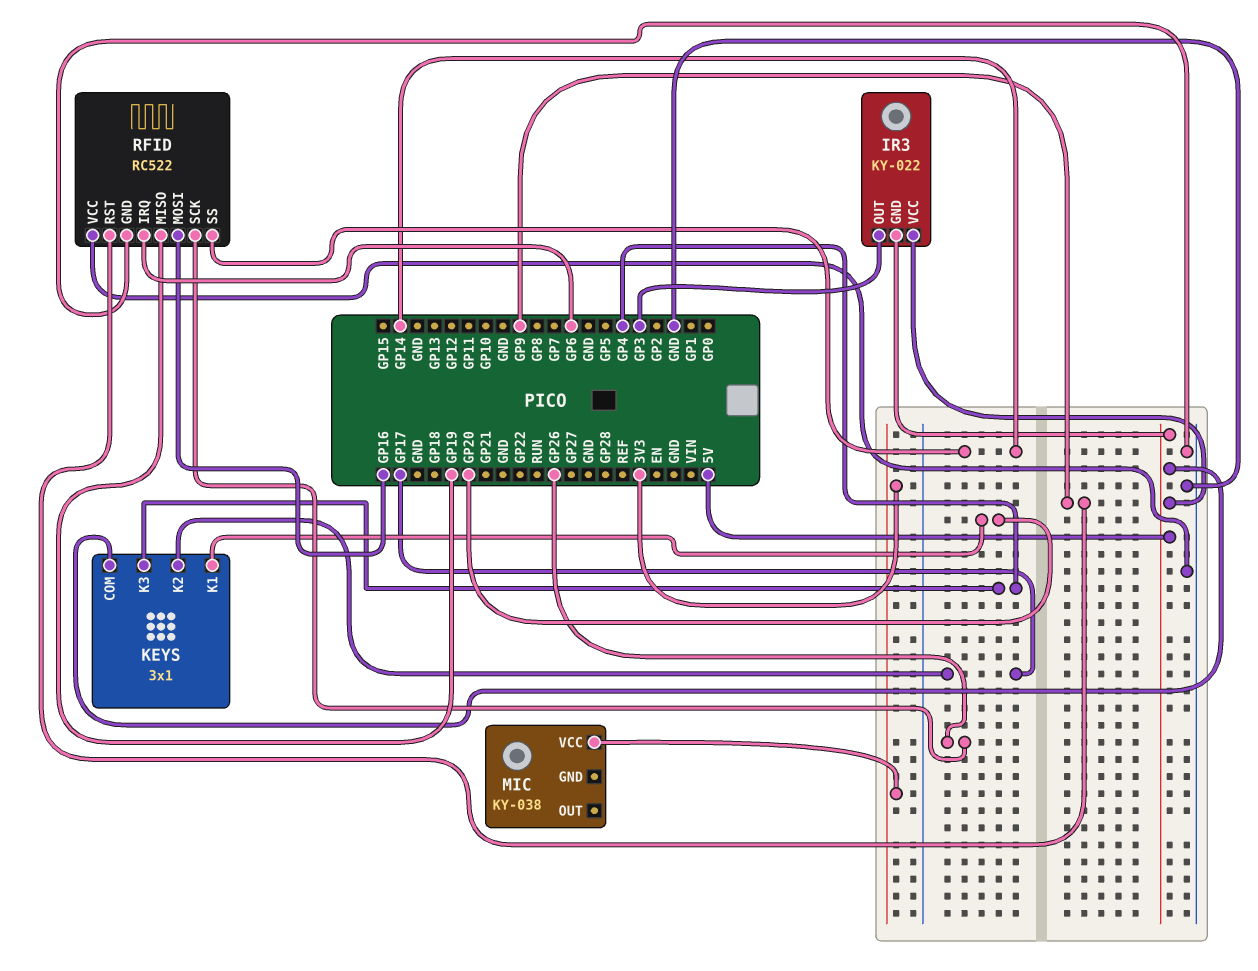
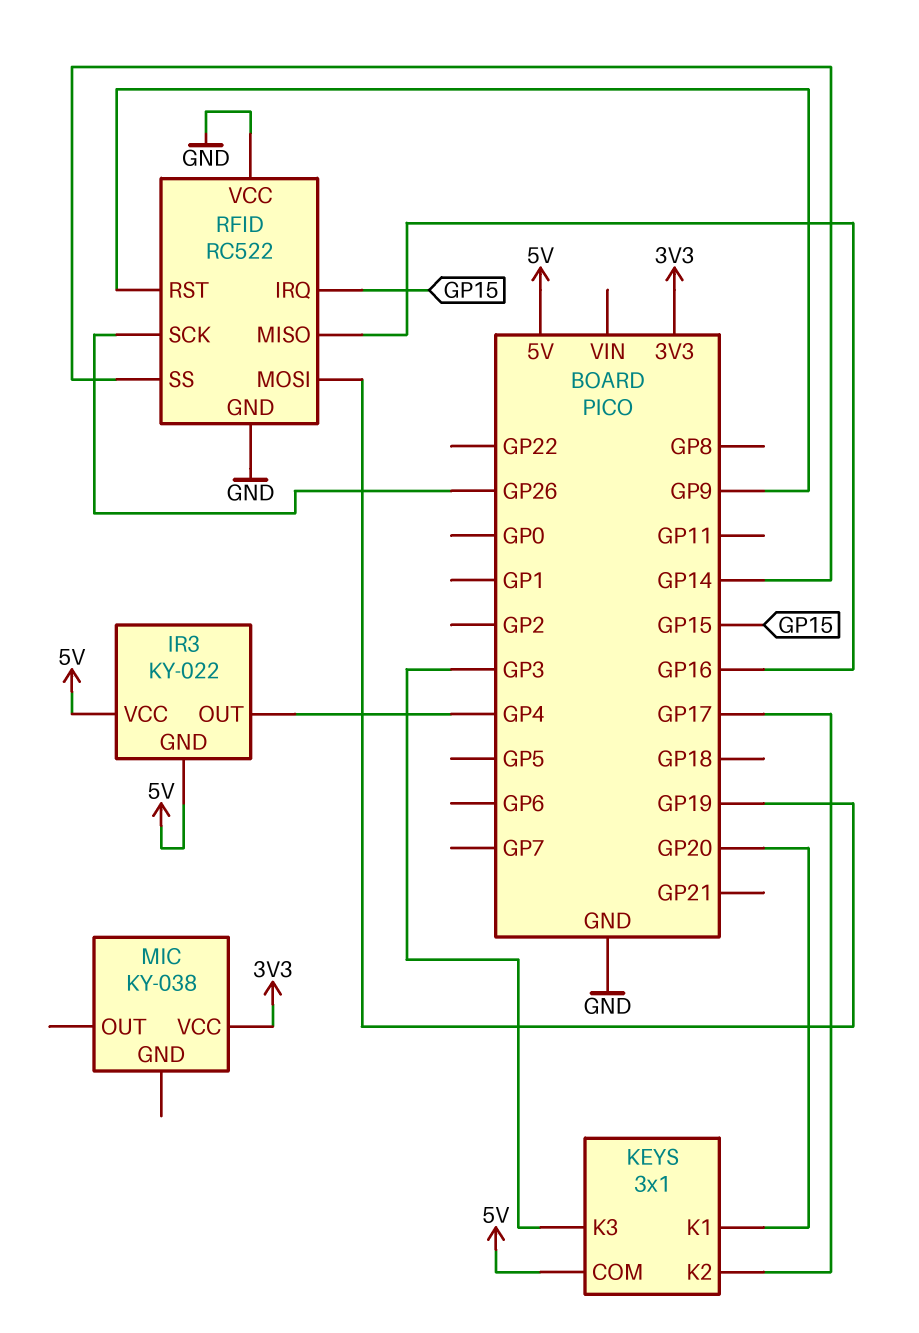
IR3 pin OUT: GP3 -> GP4
KEYS pin K3: GP4 -> GP3
RFID pin IRQ: GP6 -> GP15
RFID pin MISO: GP19 -> GP16
RFID pin MOSI: GP16 -> GP19

